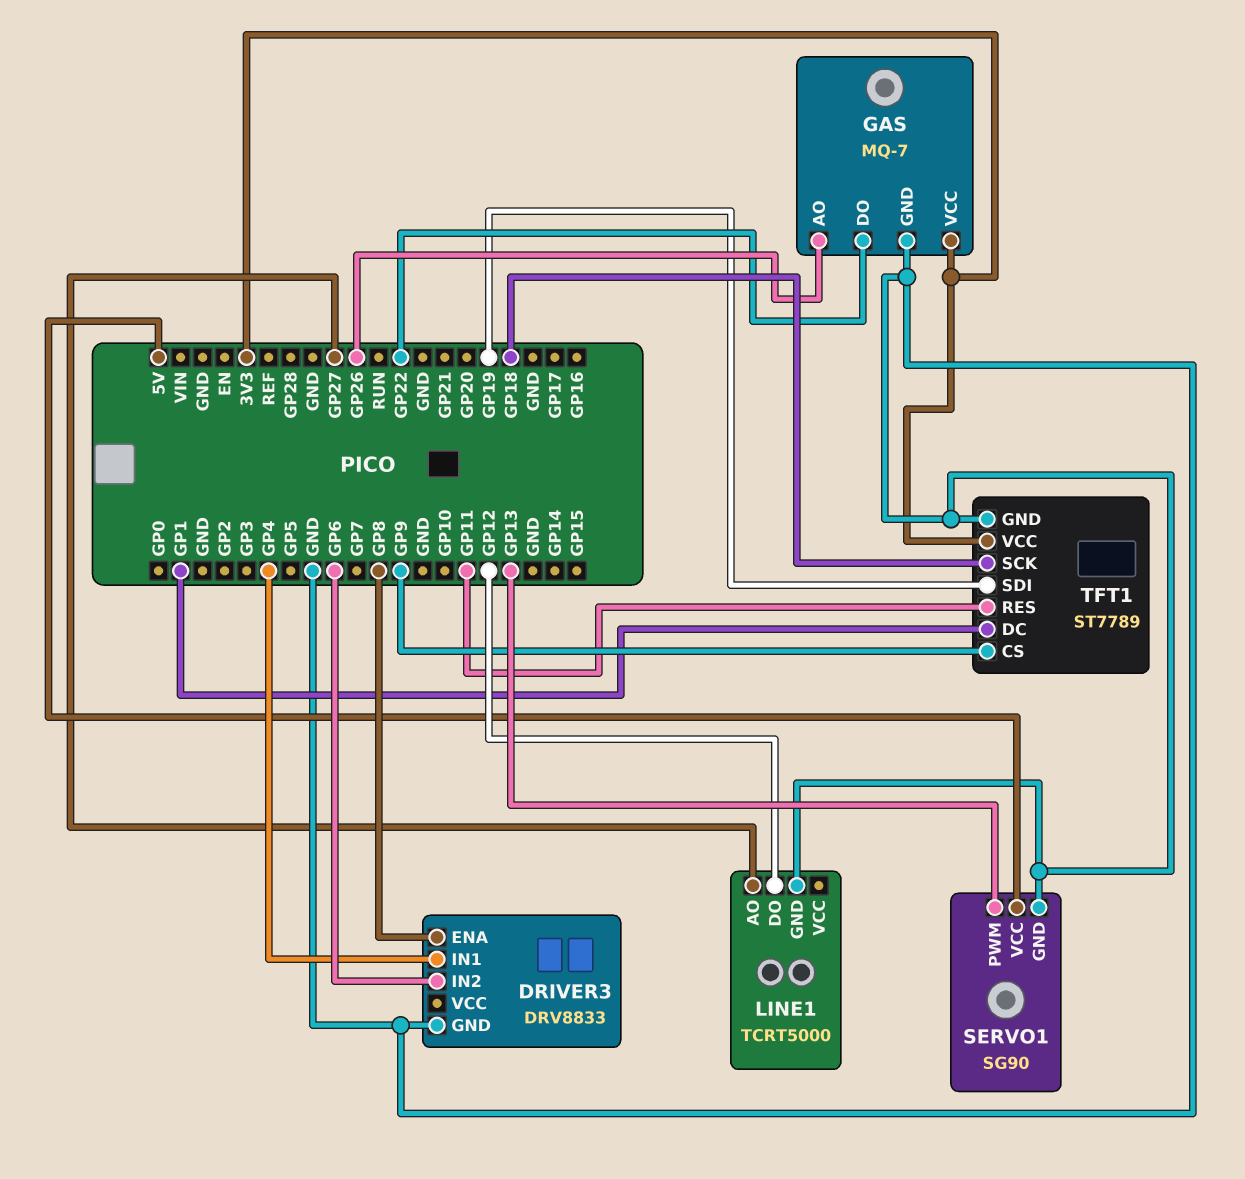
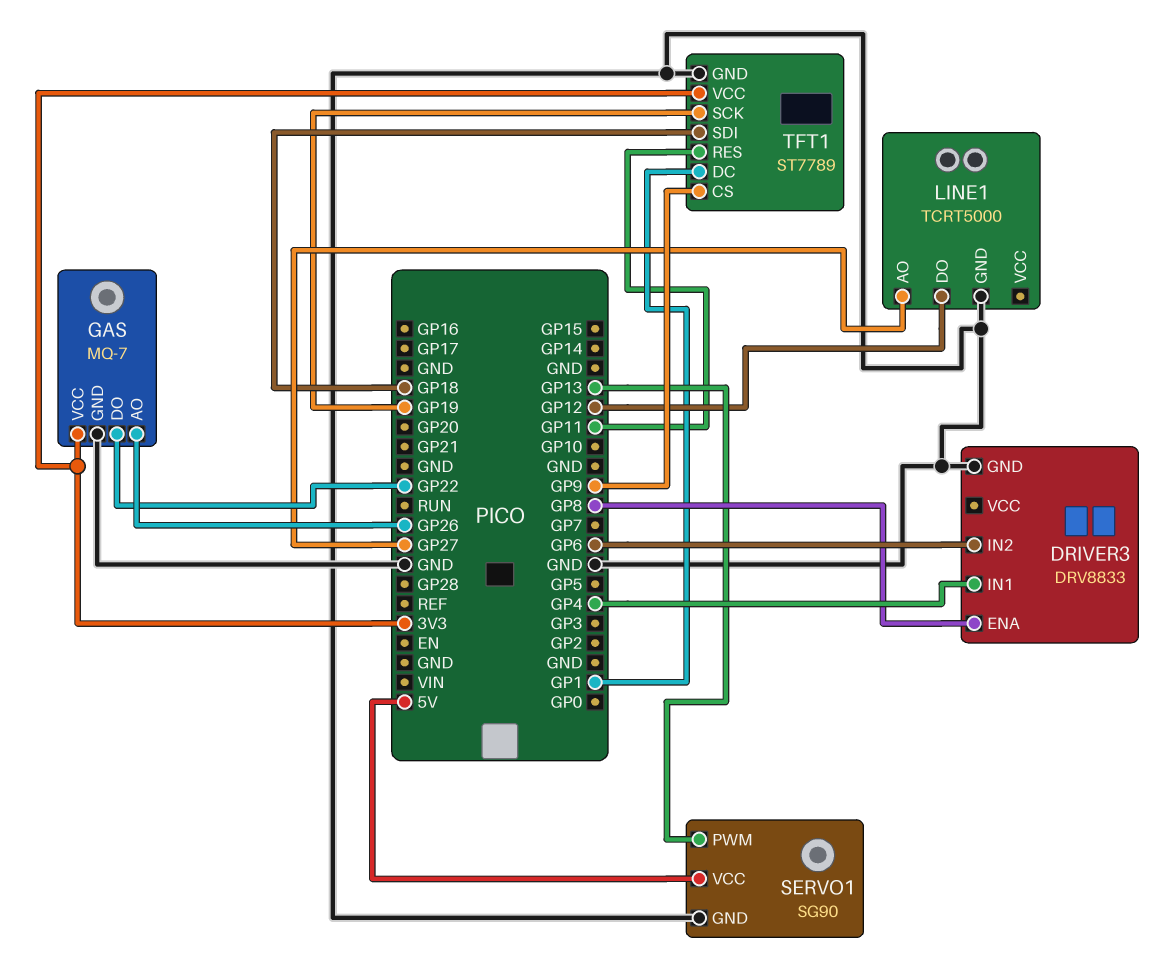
TFT1 pin SCK: GP18 -> GP19
TFT1 pin SDI: GP19 -> GP18

